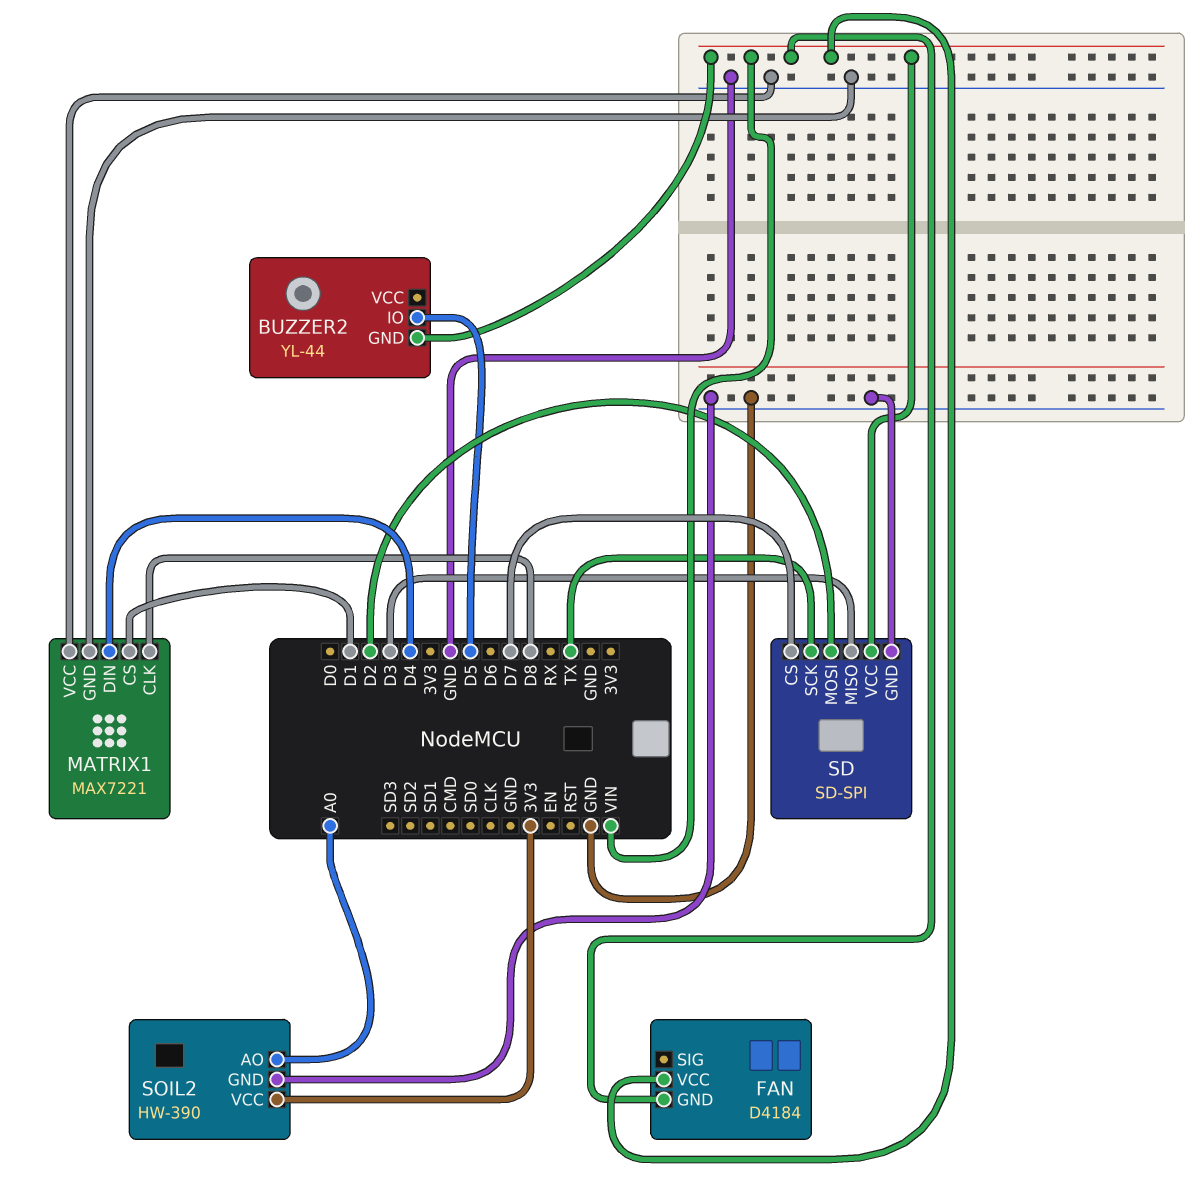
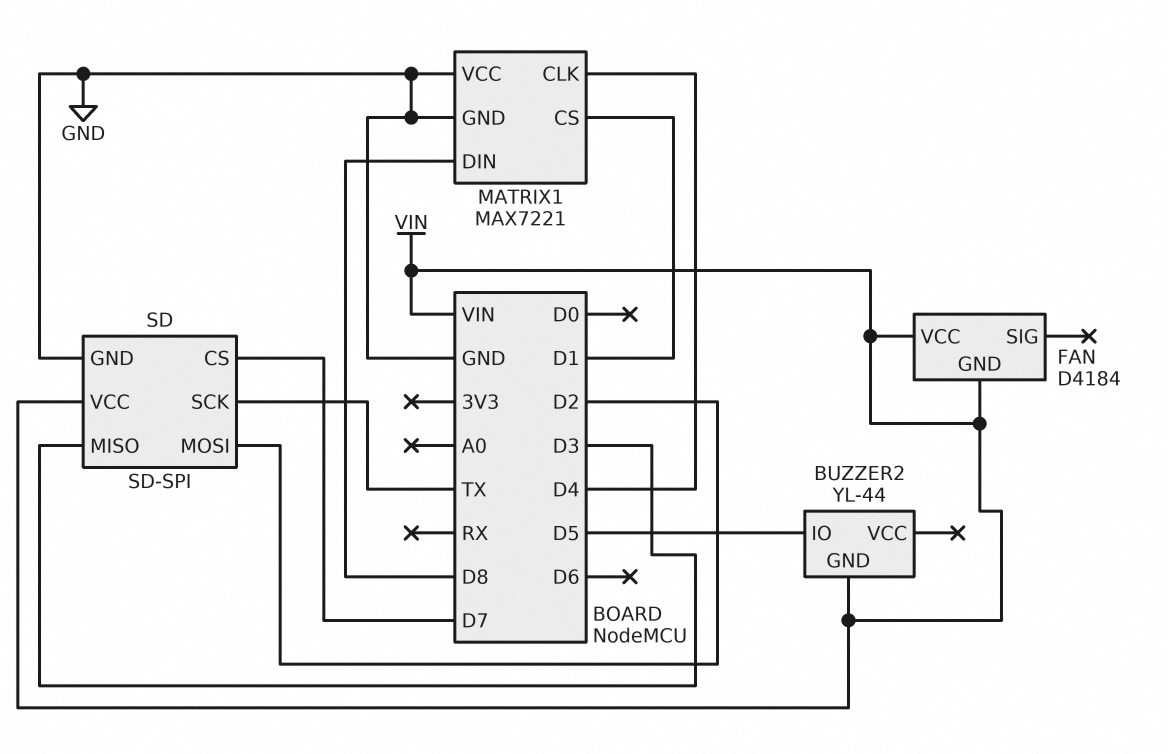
MATRIX1 pin CLK: D8 -> D4
MATRIX1 pin DIN: D4 -> D8
SOIL2: HW-390 -> none
SOIL2 pin AO: A0 -> none
SOIL2 pin GND: GND -> none
SOIL2 pin VCC: 3V3 -> none

